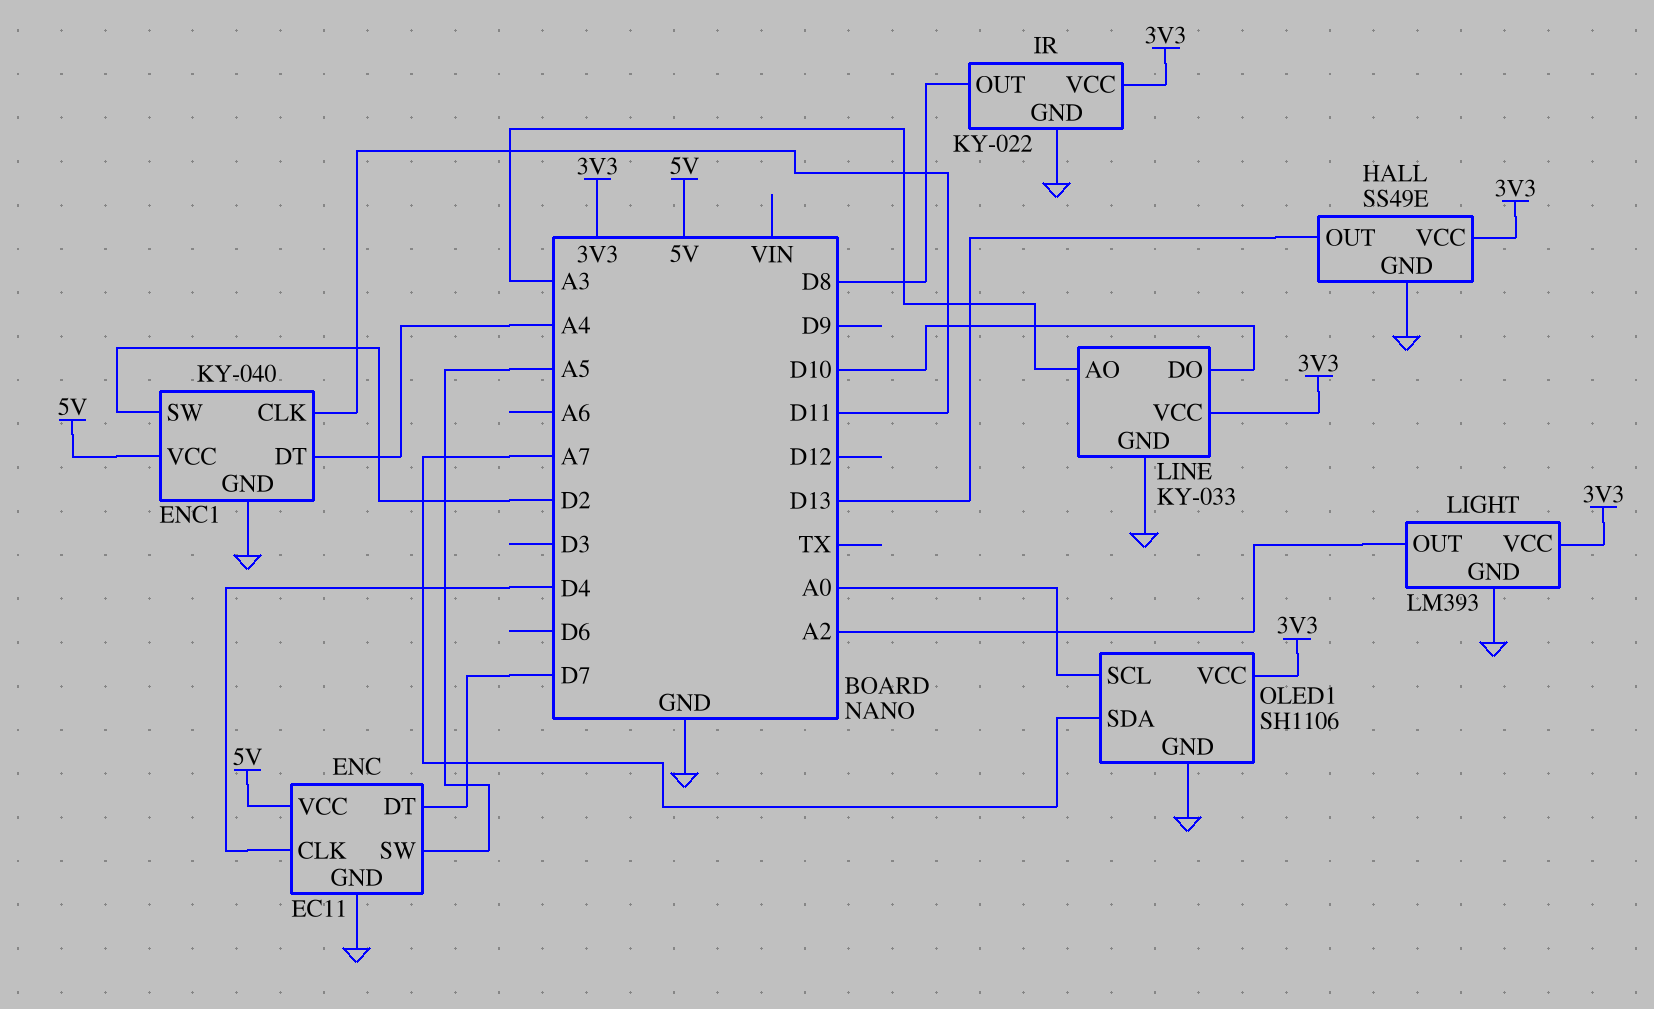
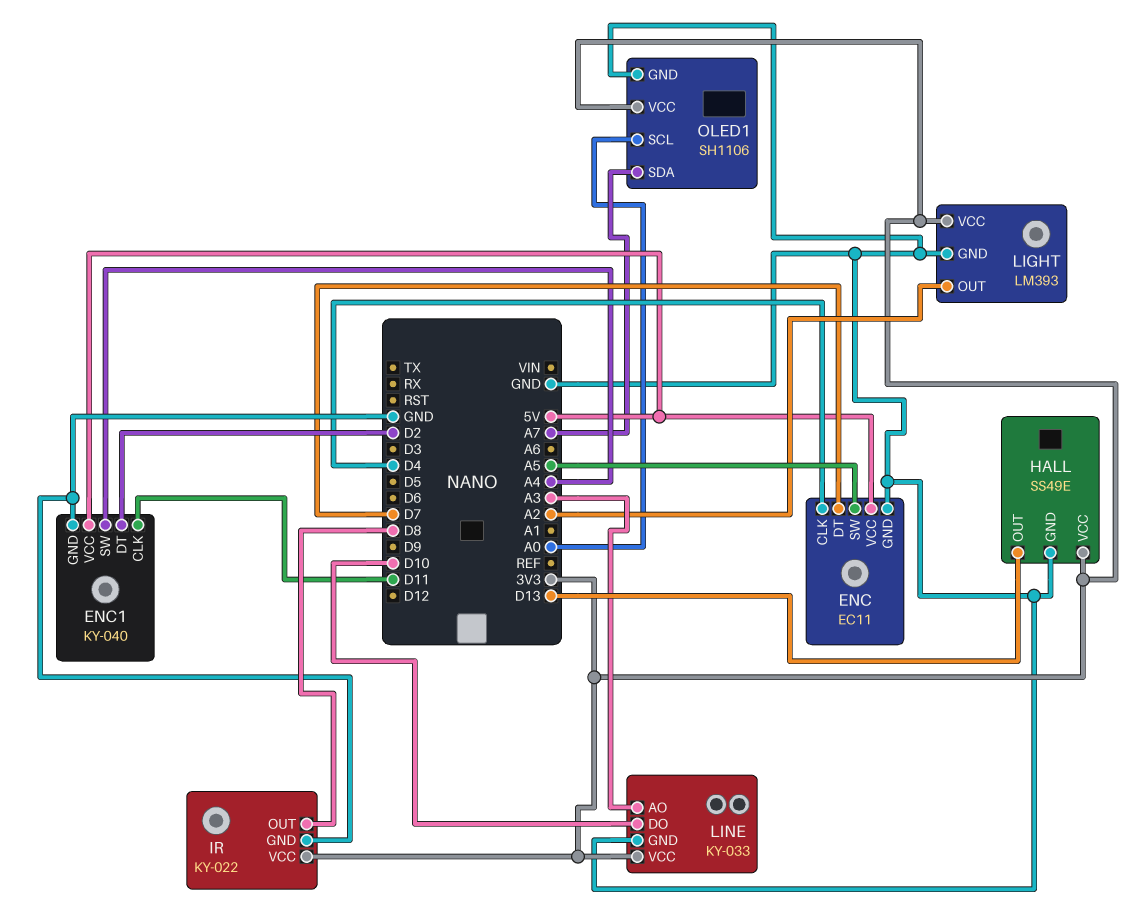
ENC1 pin DT: A4 -> D2
ENC1 pin SW: D2 -> A4

